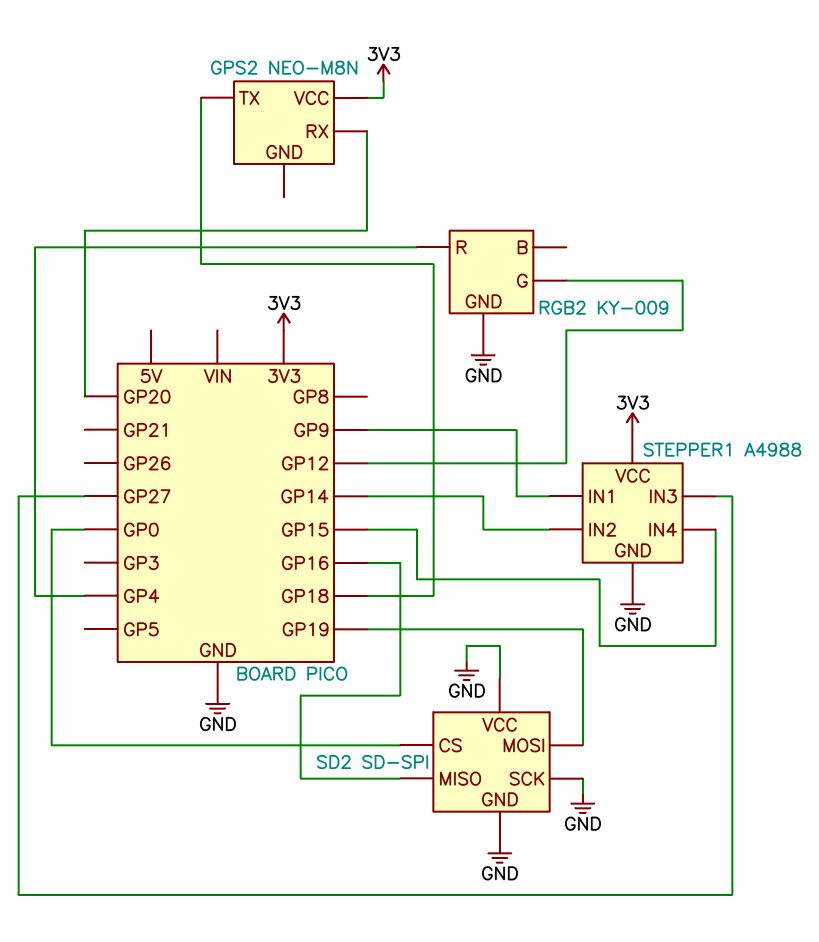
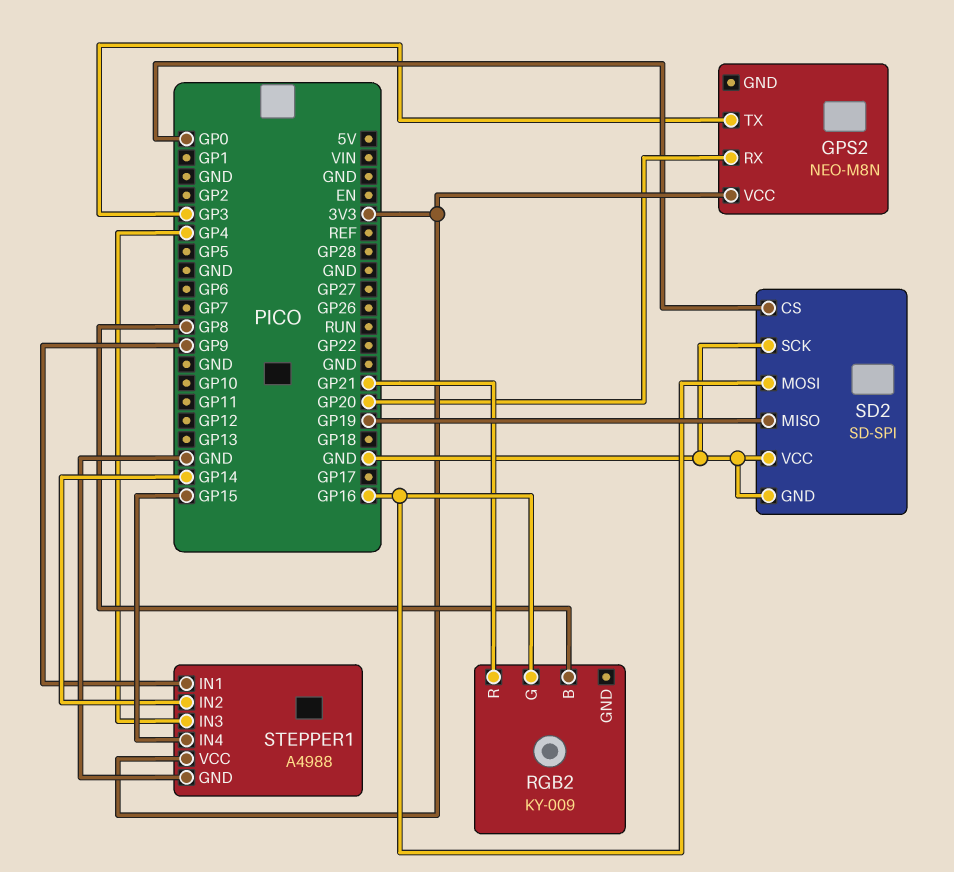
GPS2 pin TX: GP18 -> GP3
RGB2 pin B: none -> GP8
RGB2 pin G: GP12 -> GP16
RGB2 pin GND: GND -> none
RGB2 pin R: GP4 -> GP21
SD2 pin MISO: GP16 -> GP19
SD2 pin MOSI: GP19 -> GP16
STEPPER1 pin IN3: GP27 -> GP4

